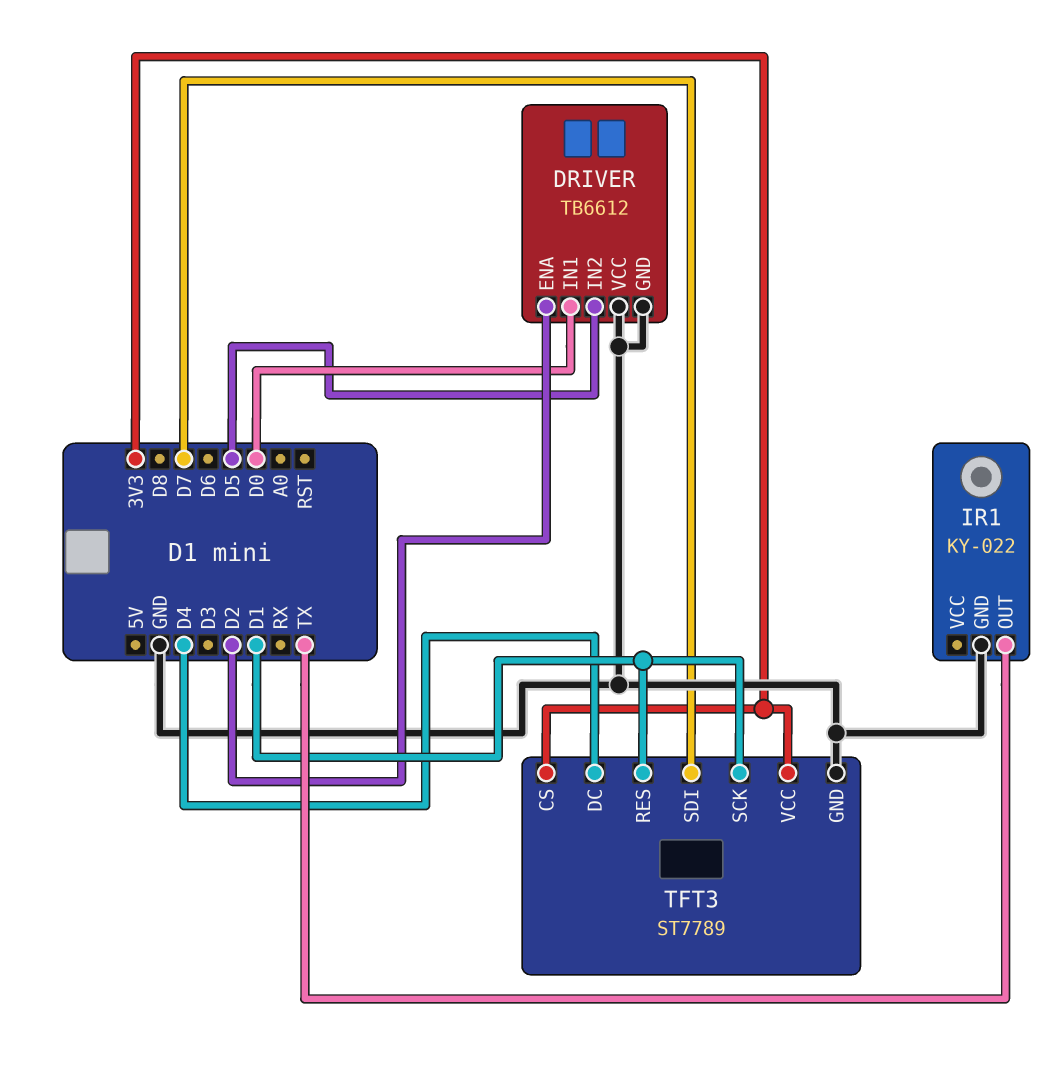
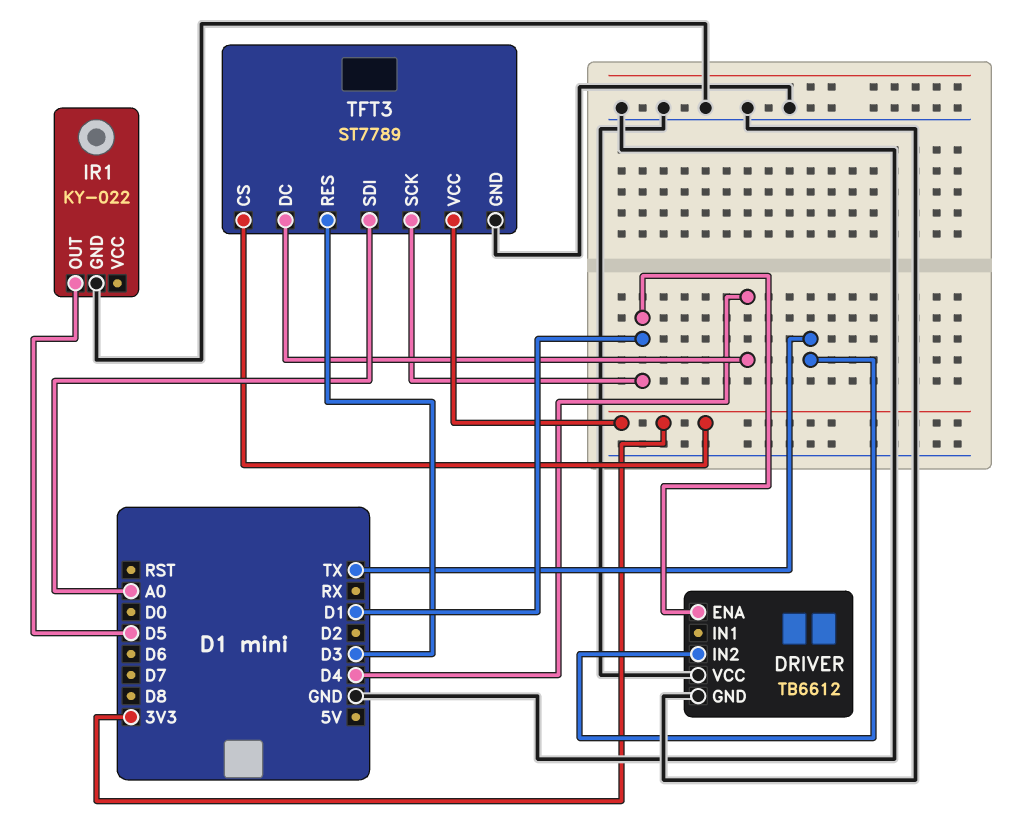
DRIVER pin ENA: D2 -> D1
DRIVER pin IN1: D0 -> none
DRIVER pin IN2: D5 -> TX
IR1 pin OUT: TX -> D5
TFT3 pin RES: D1 -> D3
TFT3 pin SDI: D7 -> A0

